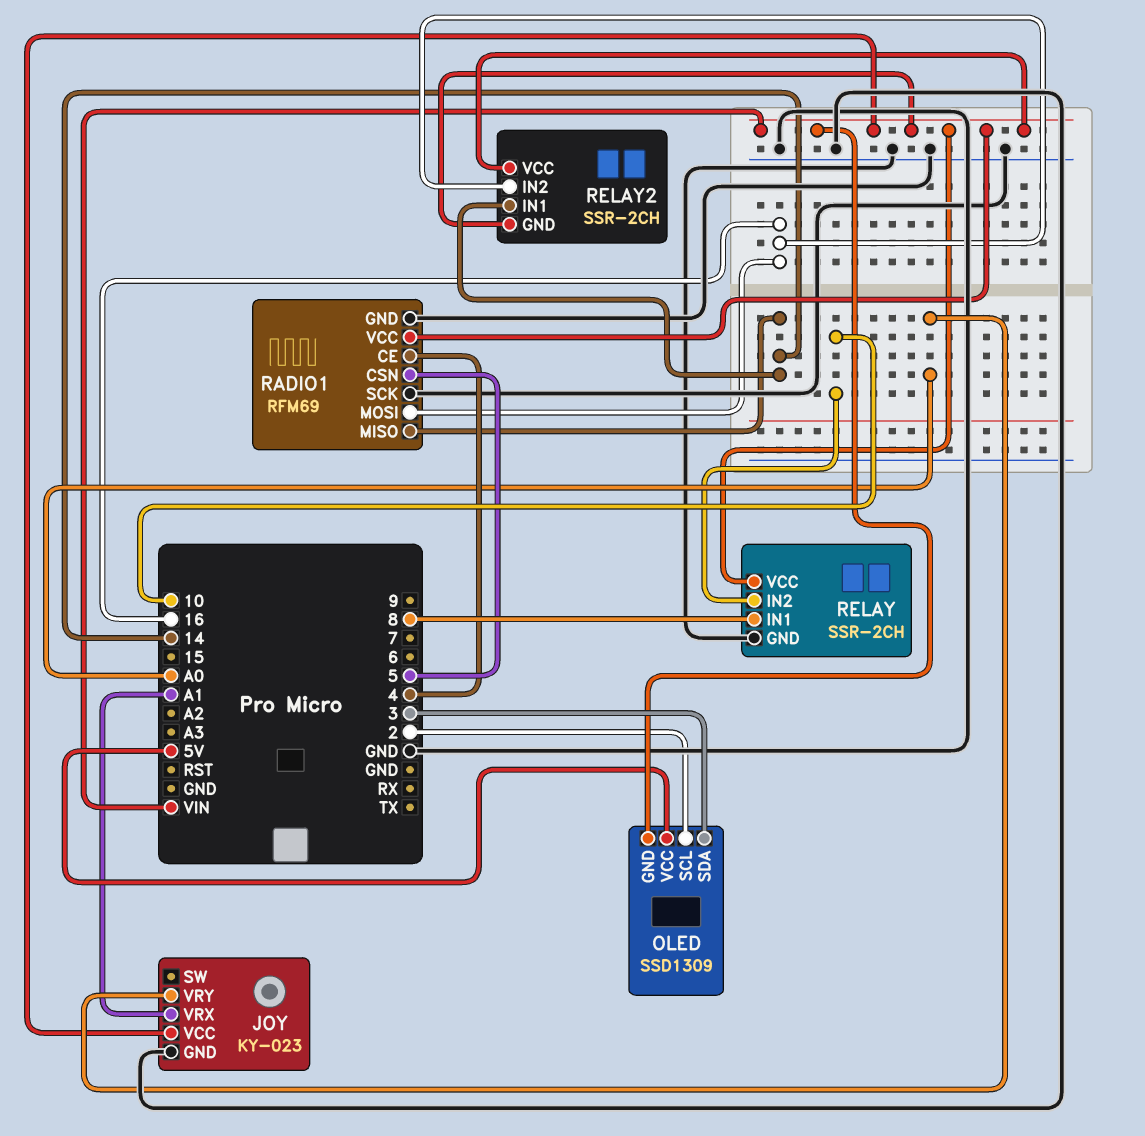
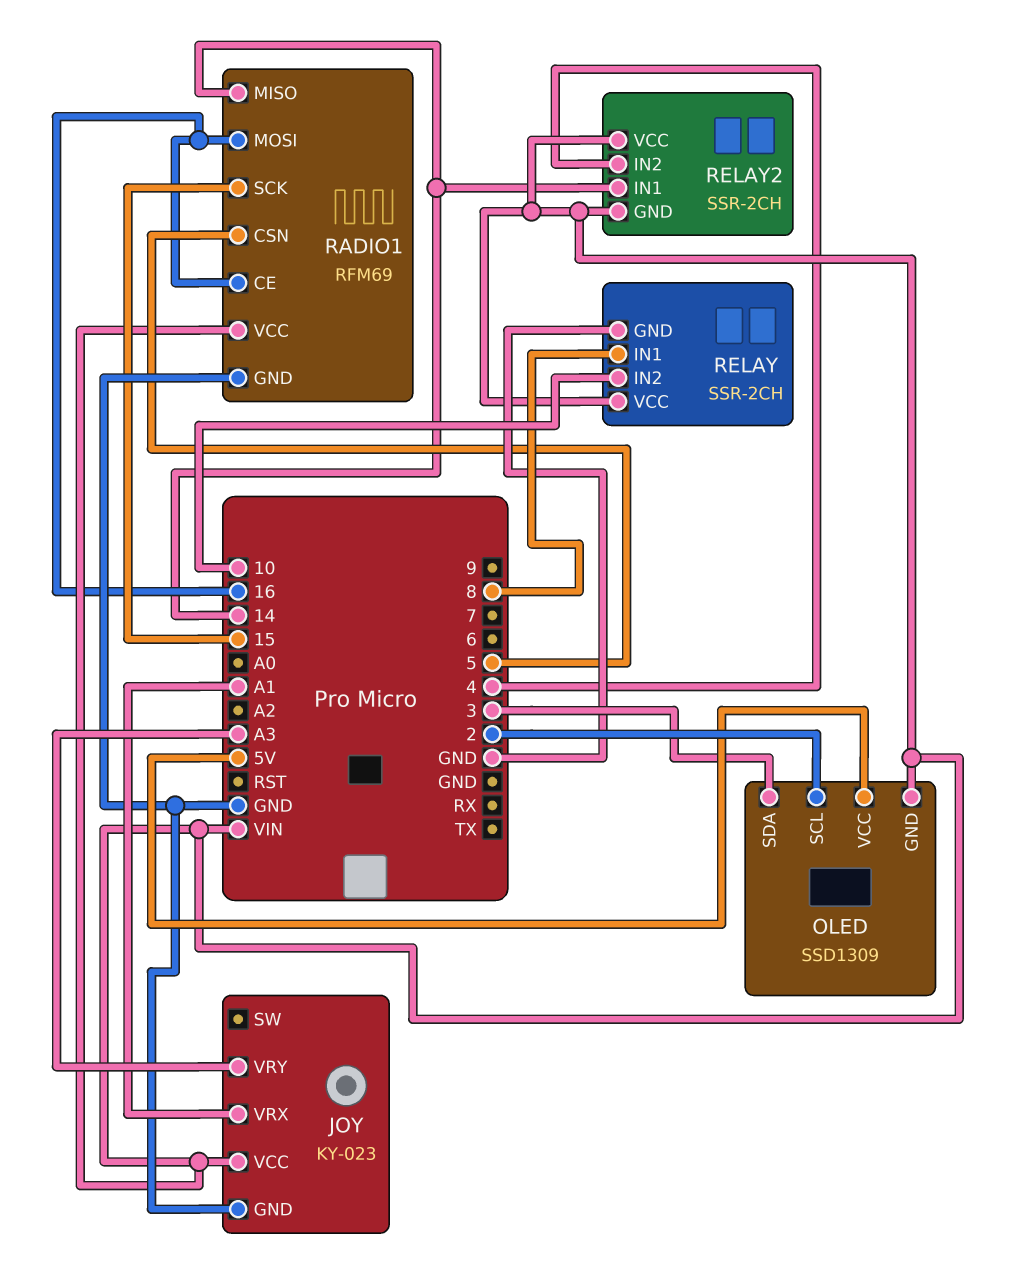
JOY pin VRY: A0 -> A3
RADIO1 pin CE: 4 -> 16
RADIO1 pin SCK: GND -> 15
RELAY2 pin IN2: 16 -> 4

